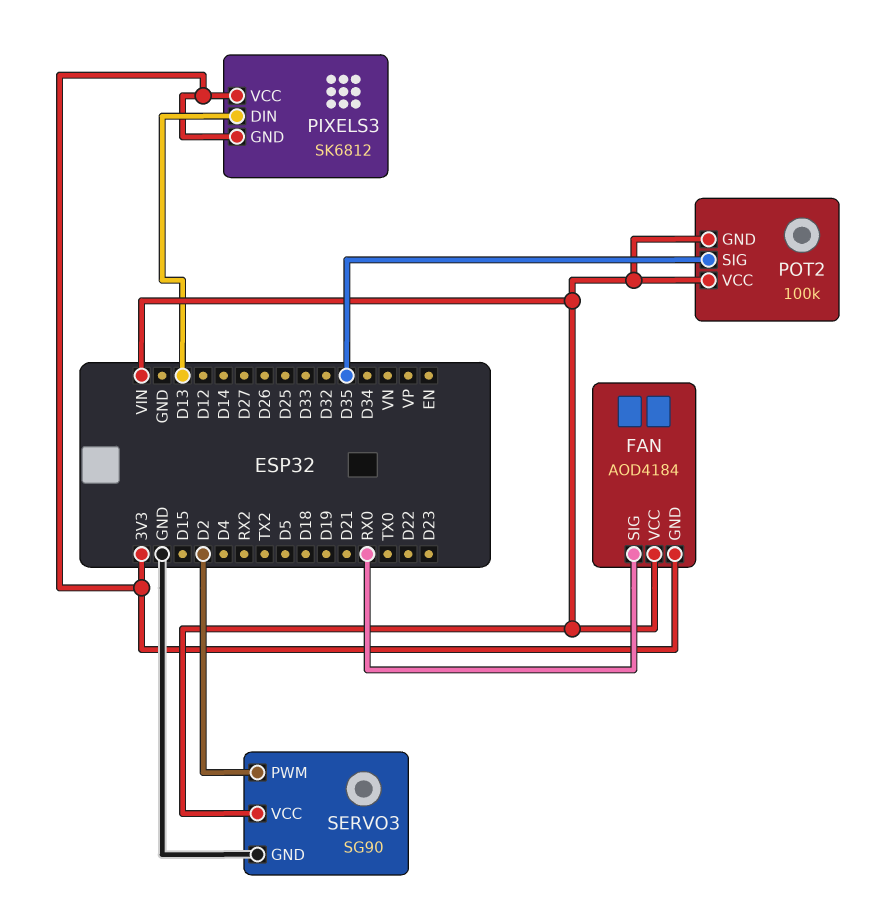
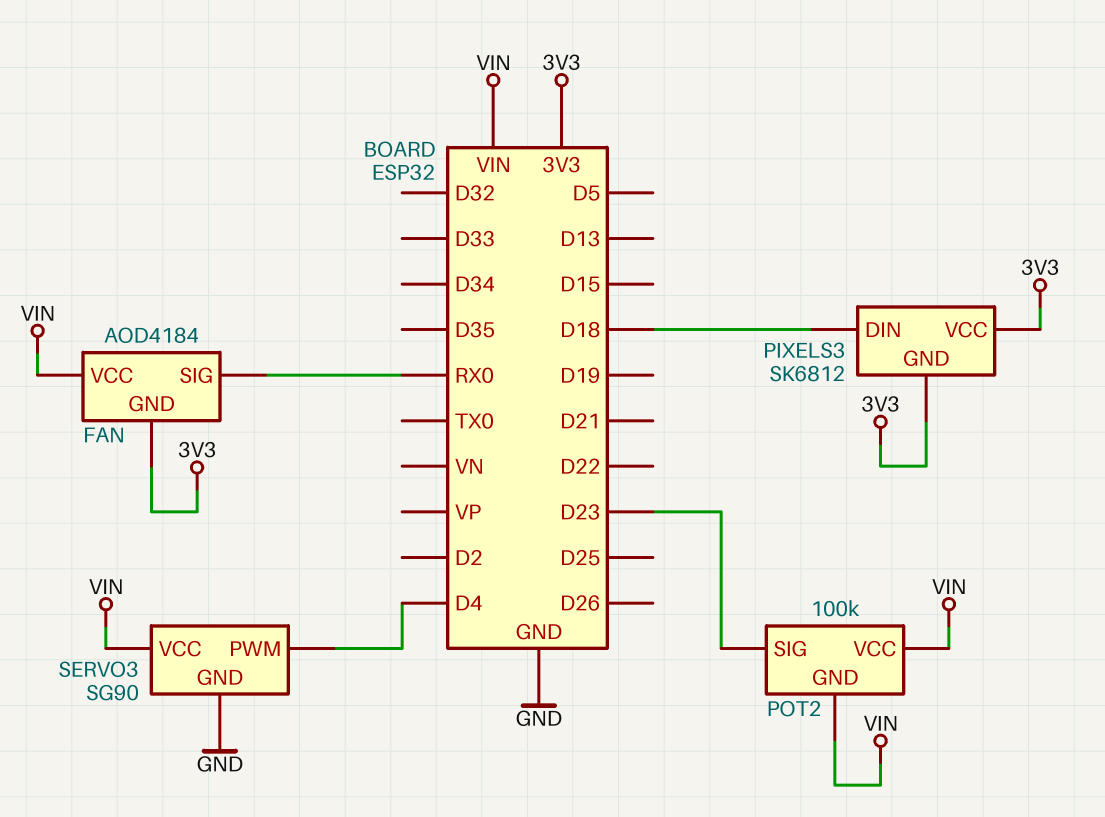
PIXELS3 pin DIN: D13 -> D18
POT2 pin SIG: D35 -> D23
SERVO3 pin PWM: D2 -> D4

